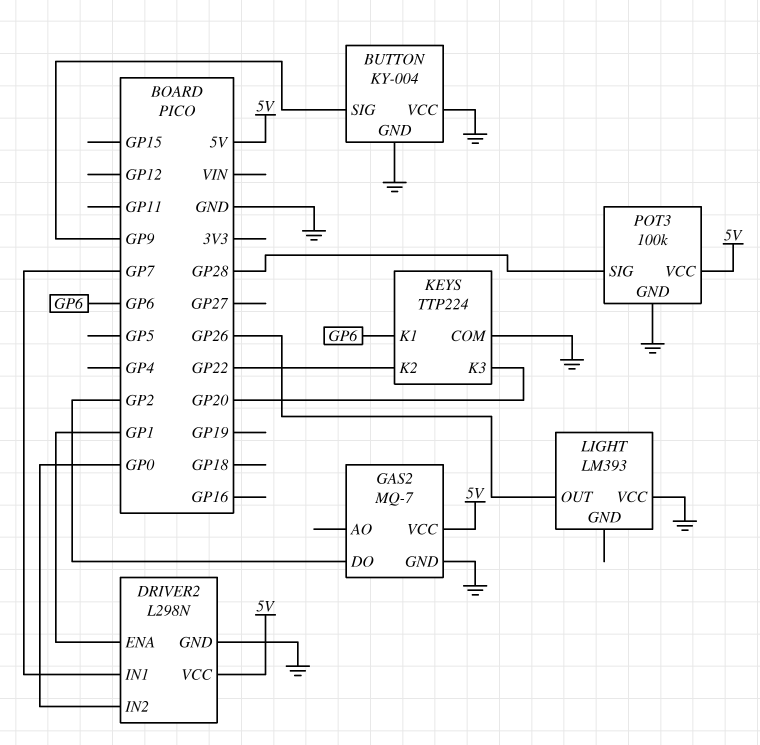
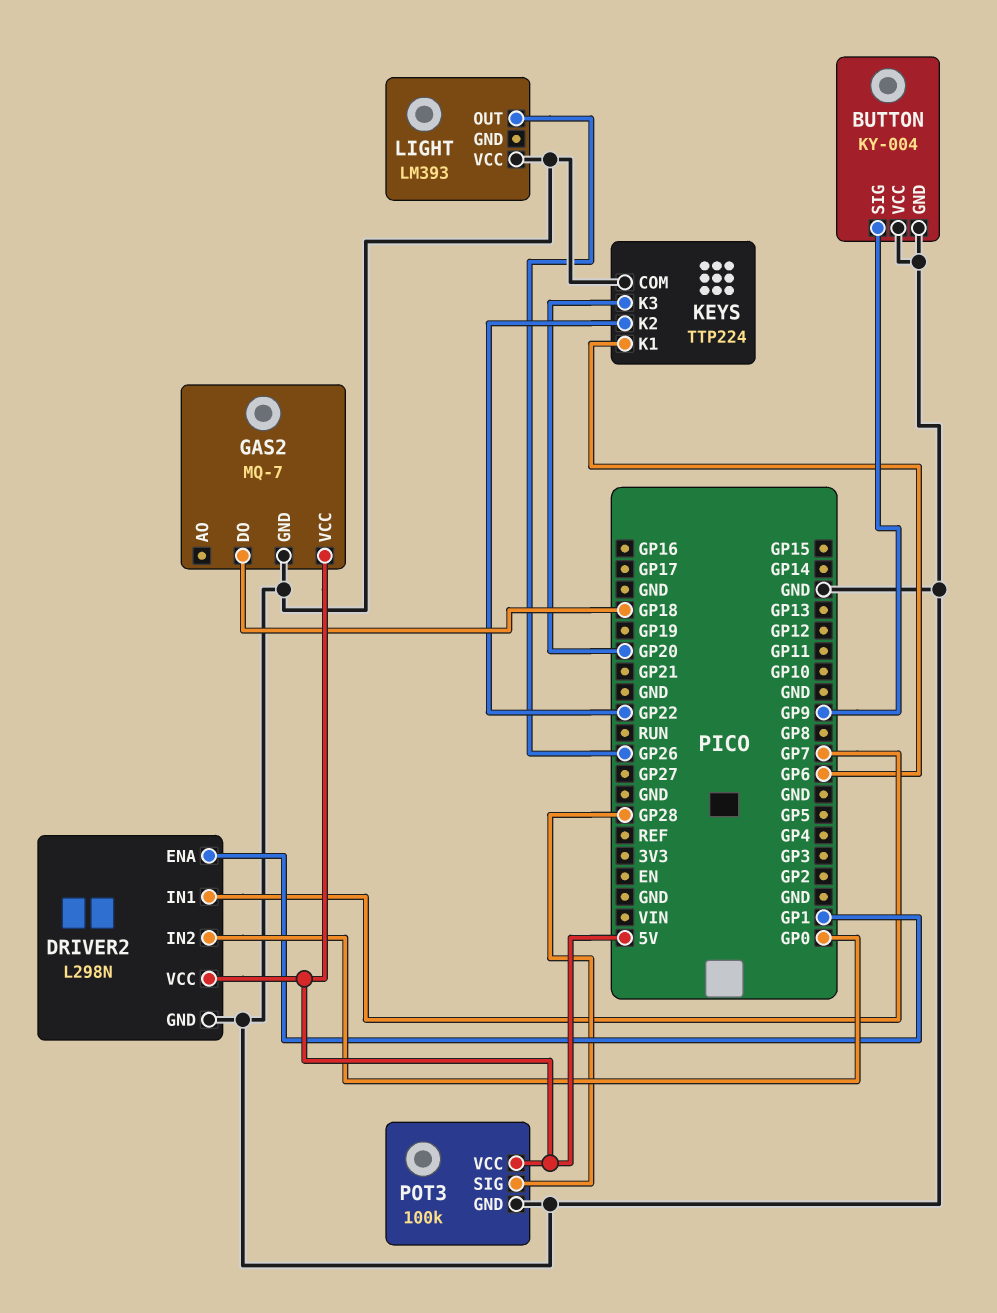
GAS2 pin DO: GP2 -> GP18

